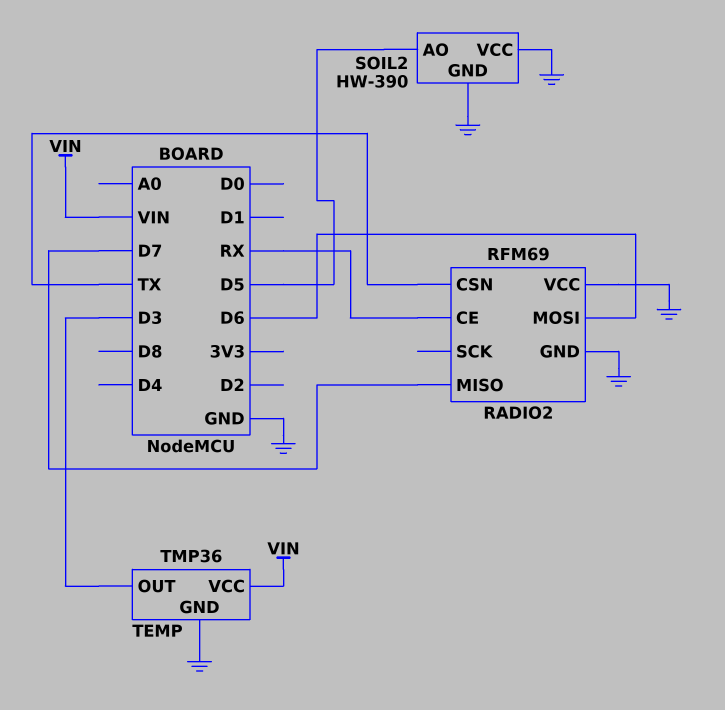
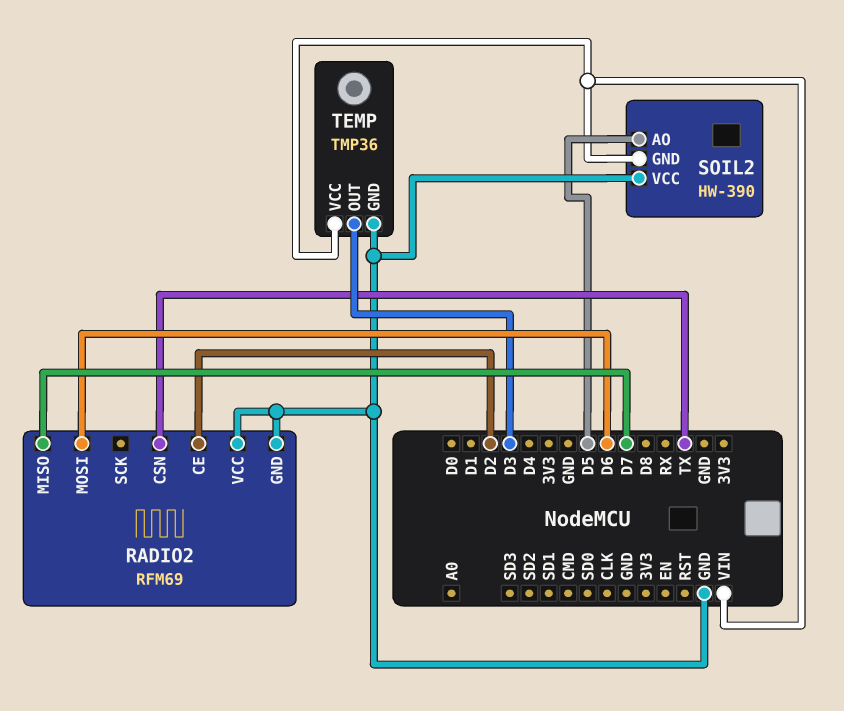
RADIO2 pin CE: RX -> D2
SOIL2 pin GND: GND -> VIN

